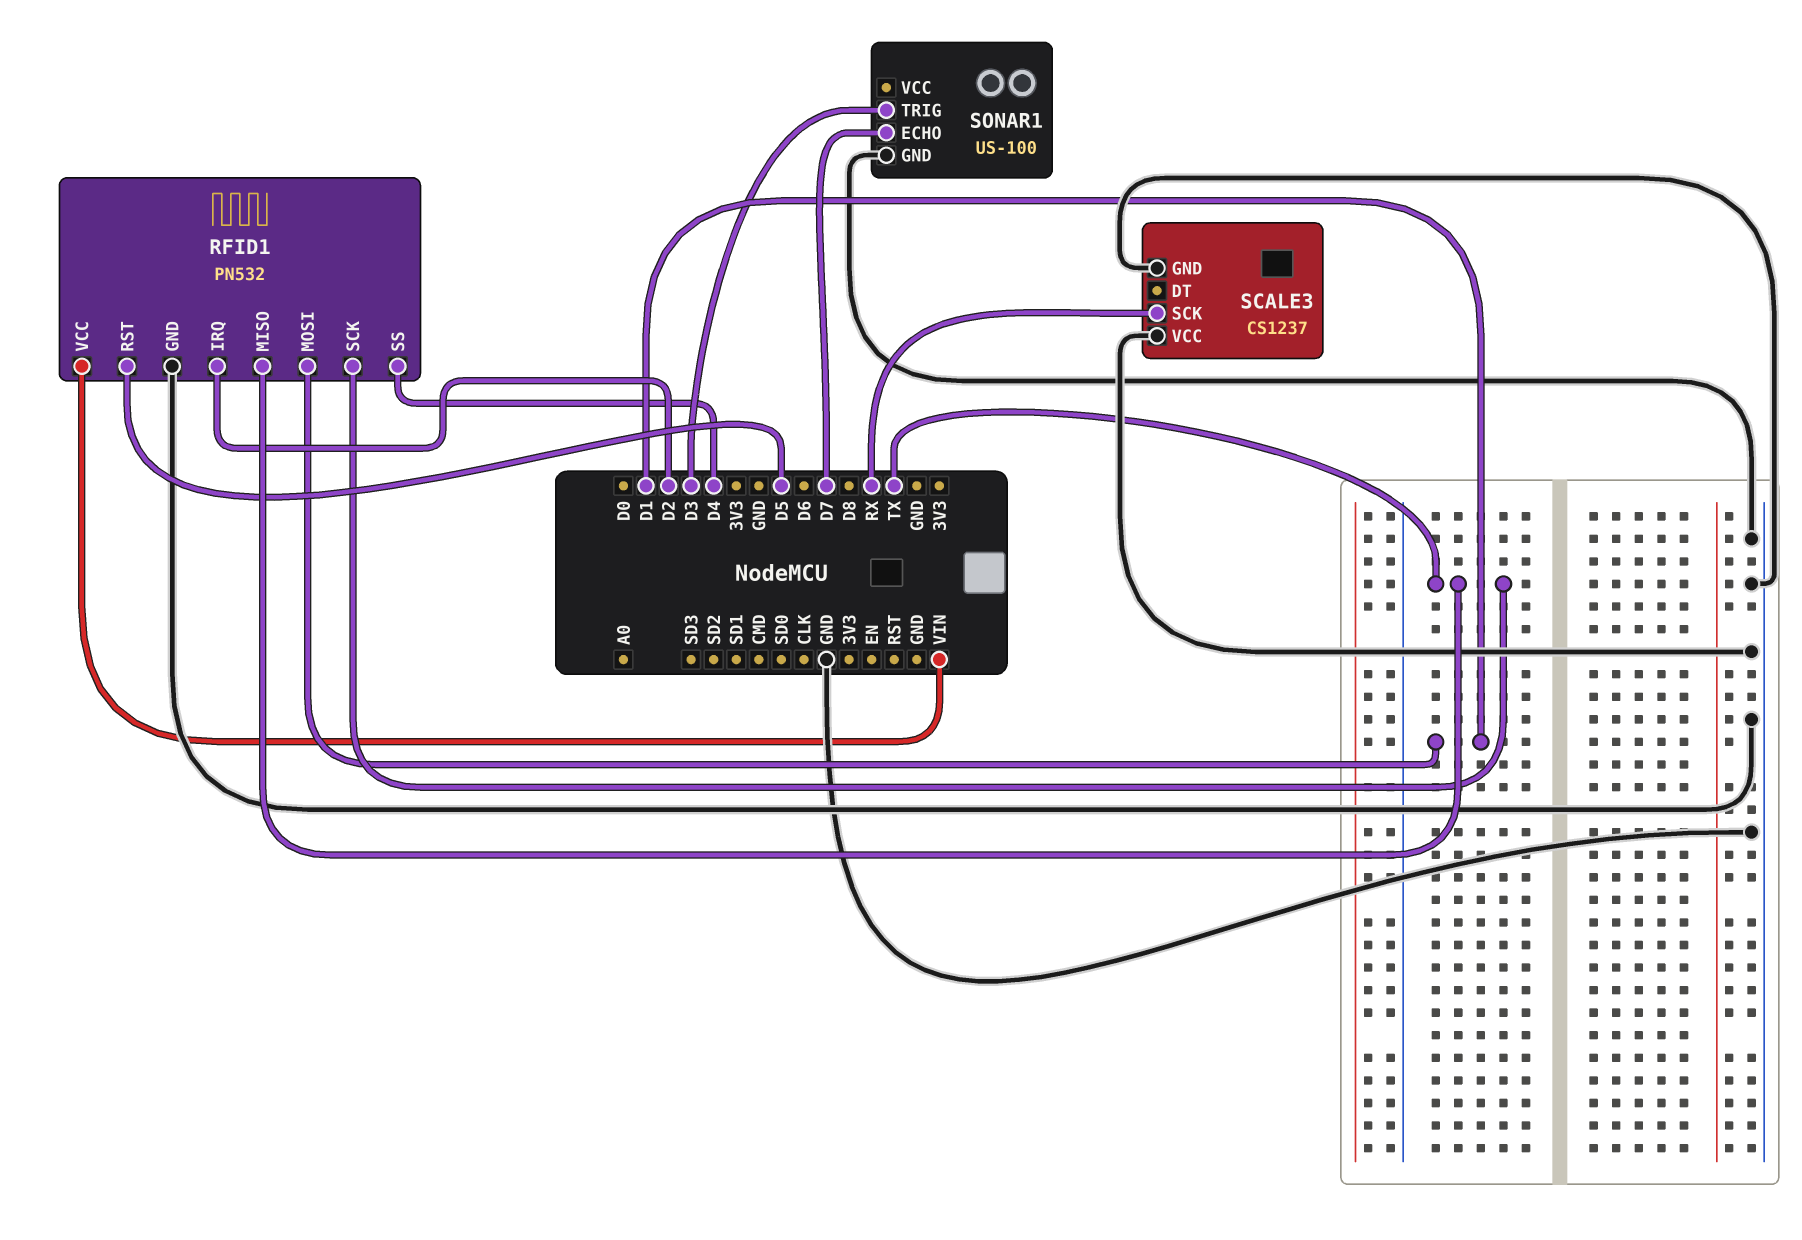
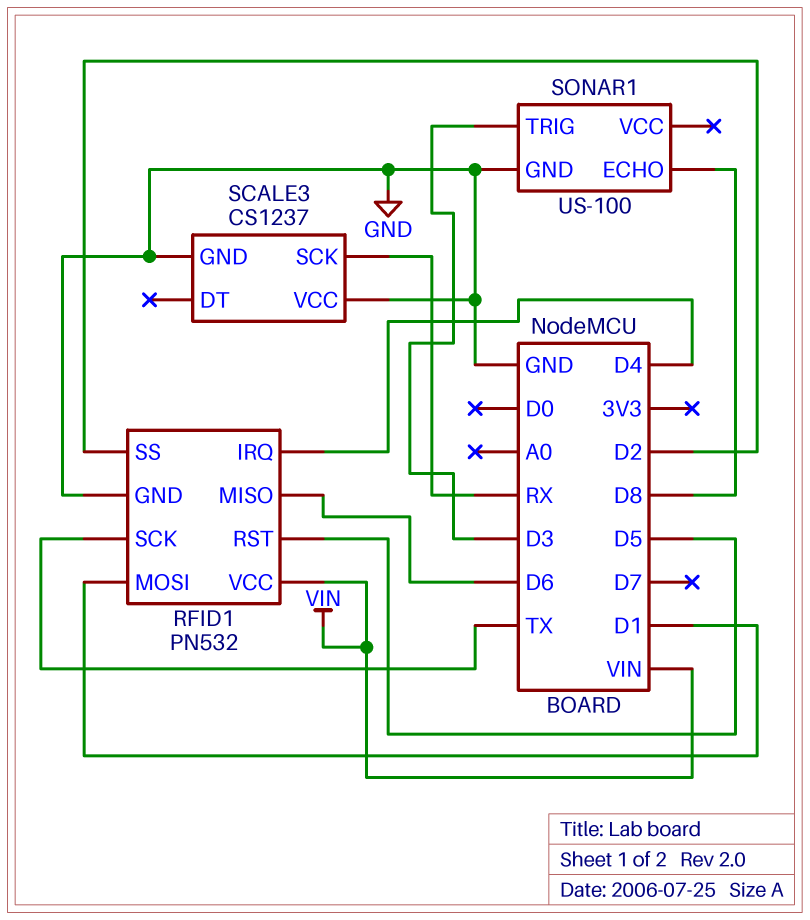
RFID1 pin IRQ: D2 -> D4
RFID1 pin MISO: TX -> D6
RFID1 pin SS: D4 -> D2
SONAR1 pin ECHO: D7 -> D8

